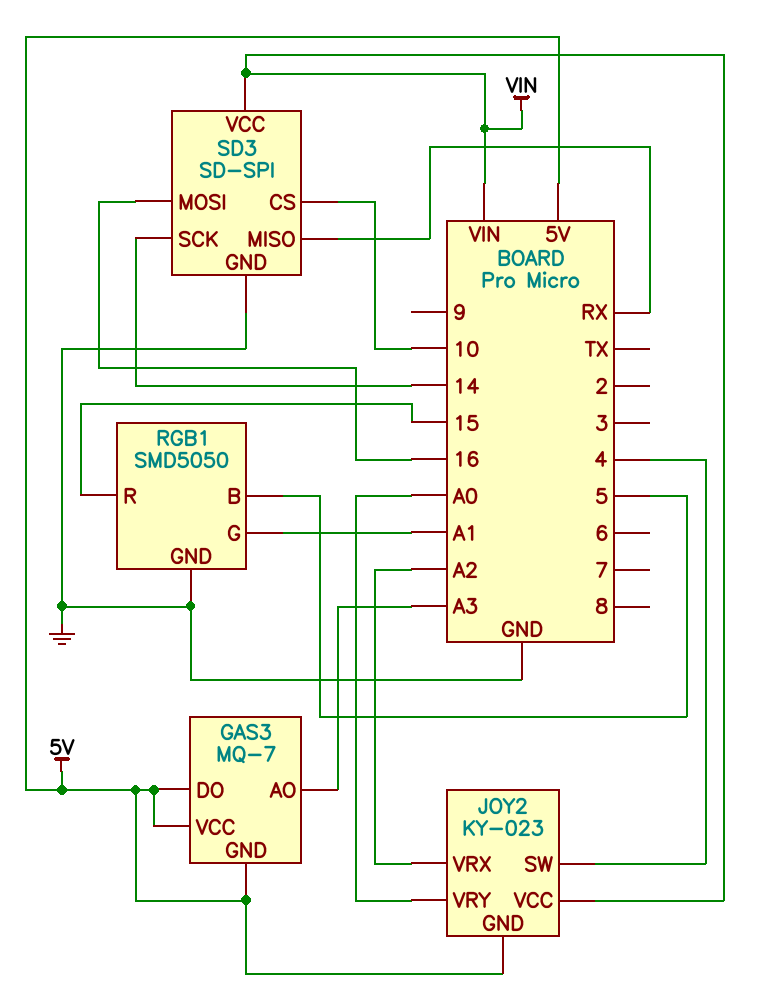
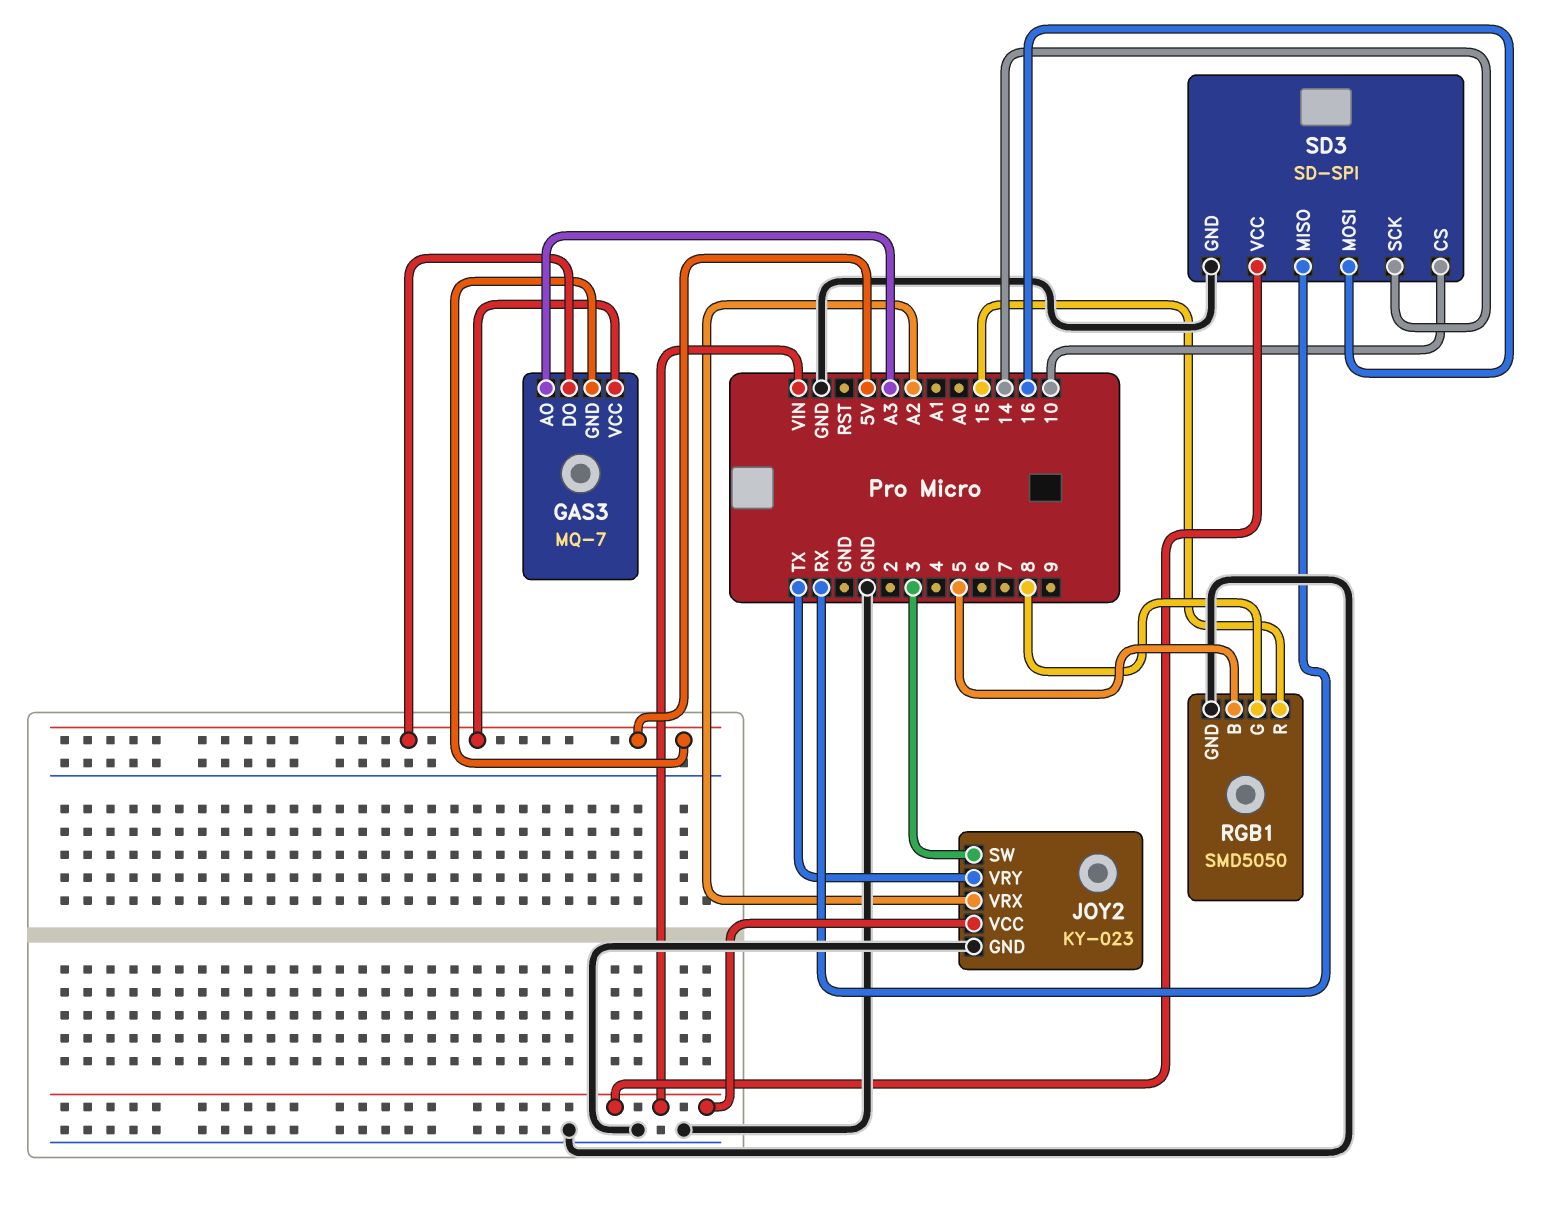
JOY2 pin GND: 5V -> GND
JOY2 pin SW: 4 -> 3
JOY2 pin VRY: A0 -> TX
RGB1 pin G: A1 -> 8

